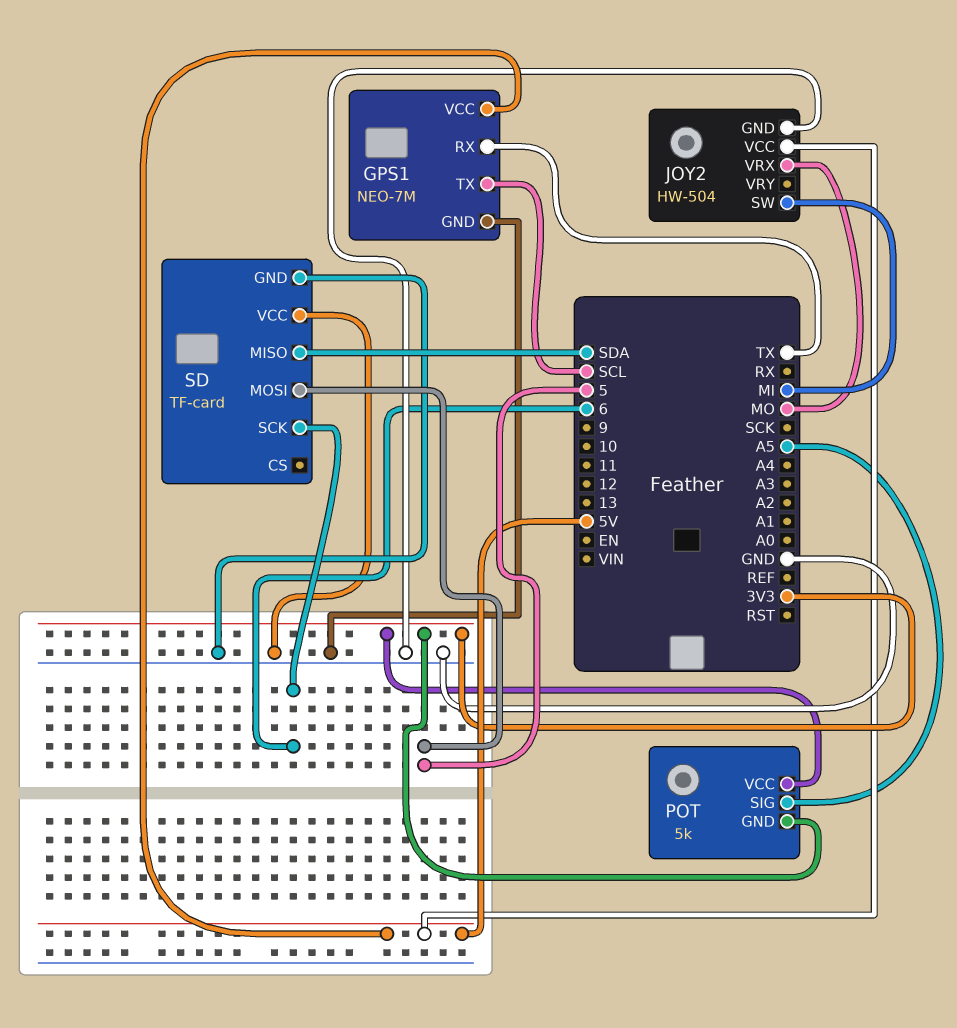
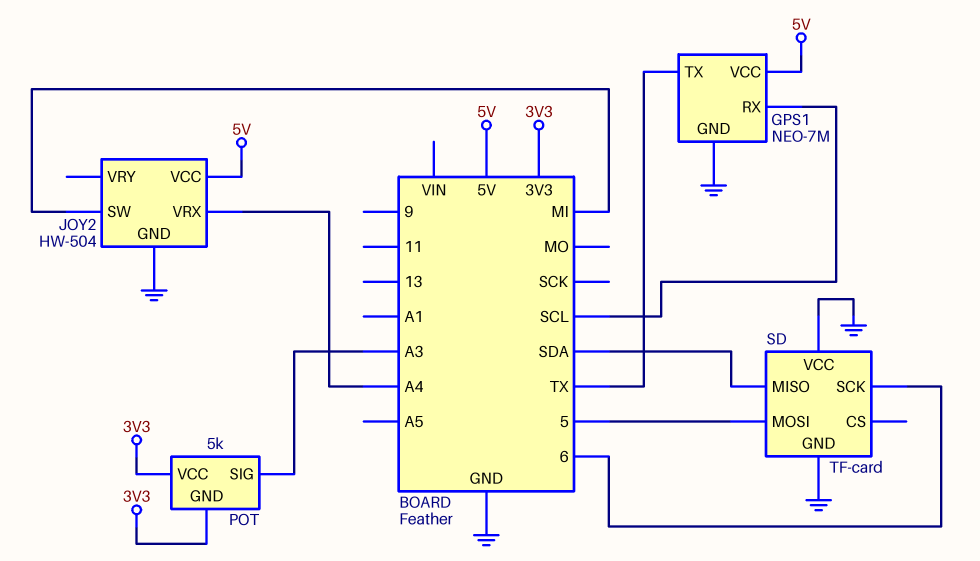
GPS1 pin RX: TX -> SCL
GPS1 pin TX: SCL -> TX
JOY2 pin VRX: MO -> A4
POT pin SIG: A5 -> A3

